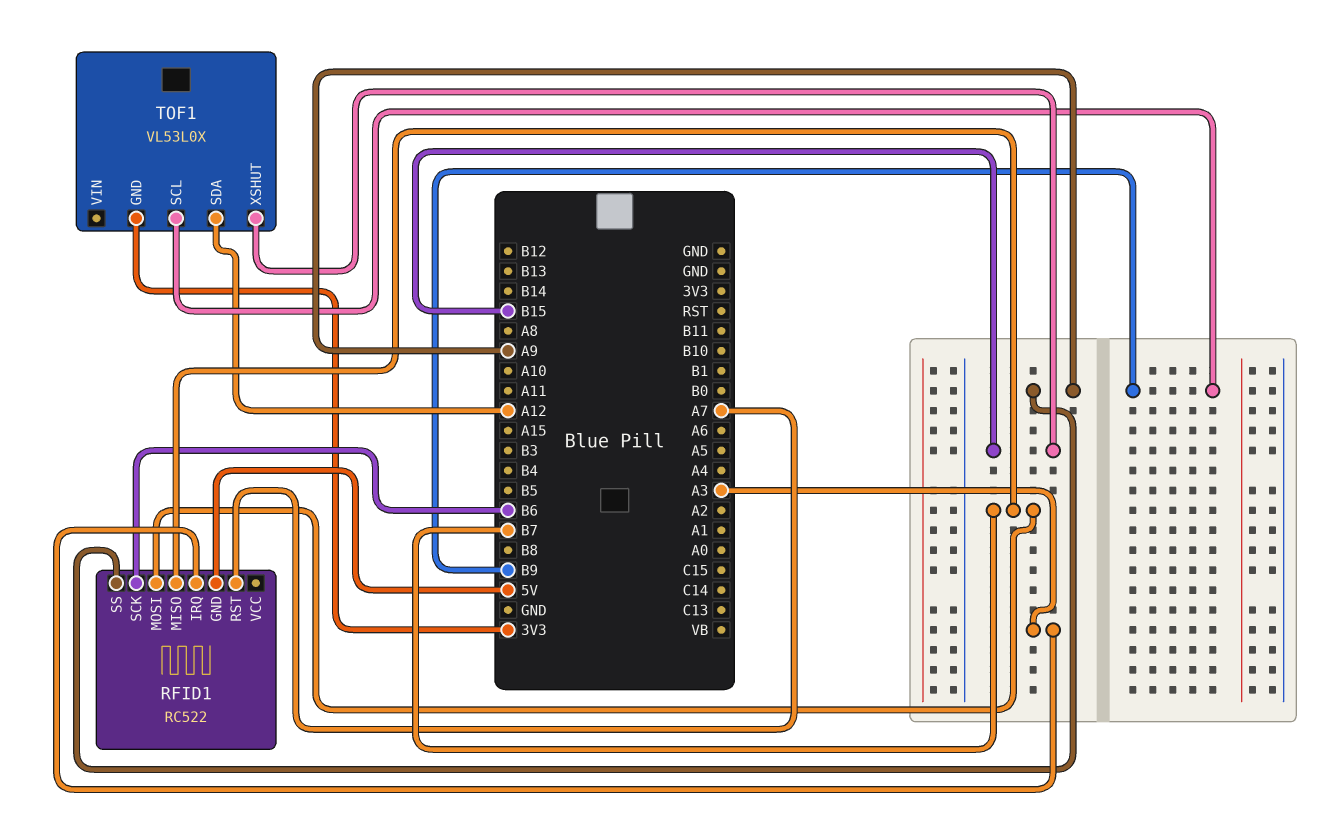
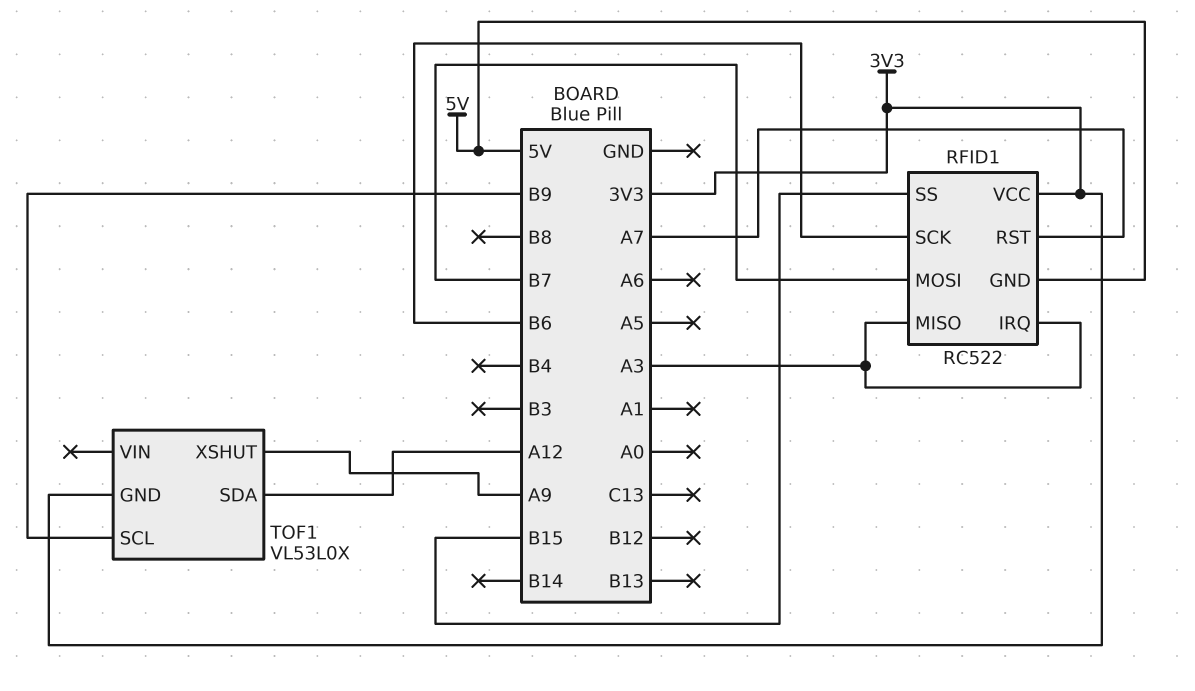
RFID1 pin MISO: B7 -> A3
RFID1 pin SS: A9 -> B15
RFID1 pin VCC: none -> 3V3
TOF1 pin XSHUT: B15 -> A9

